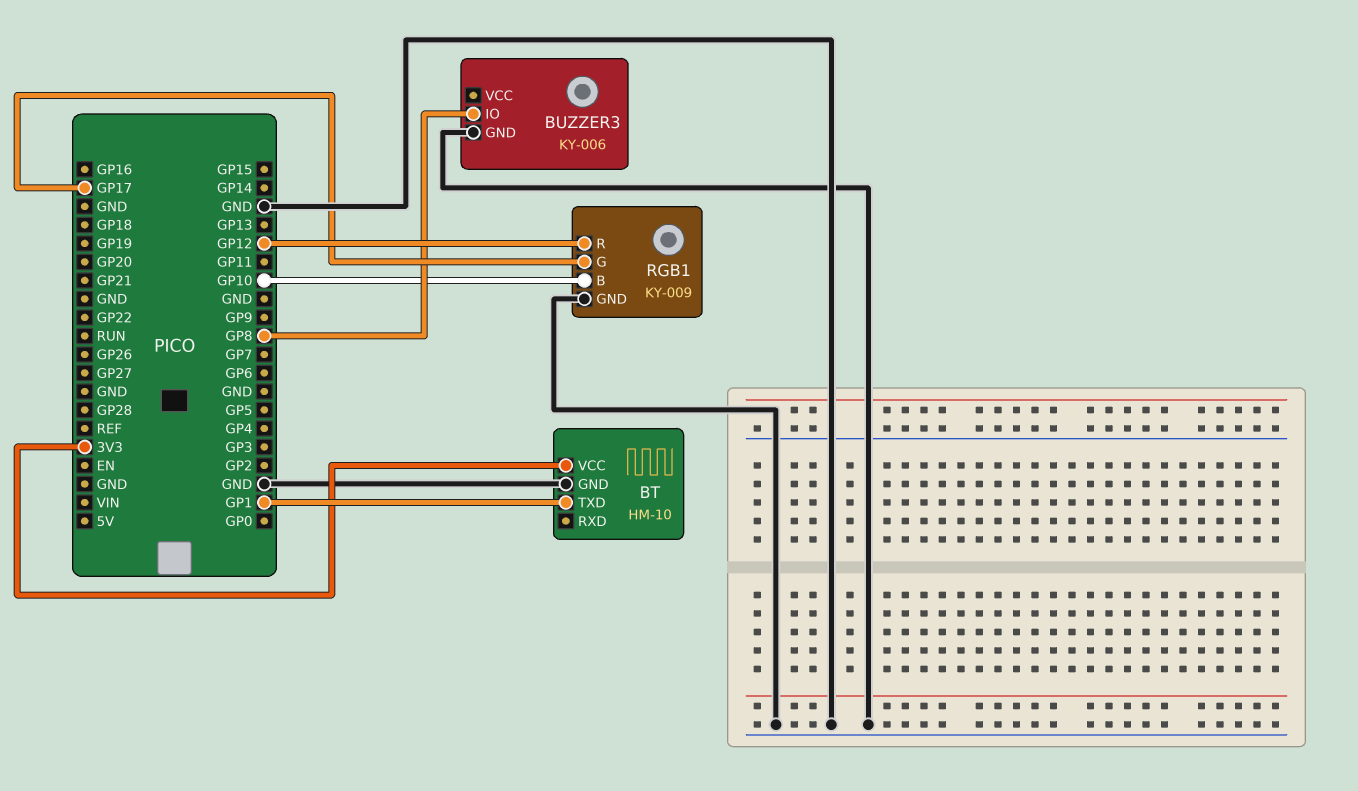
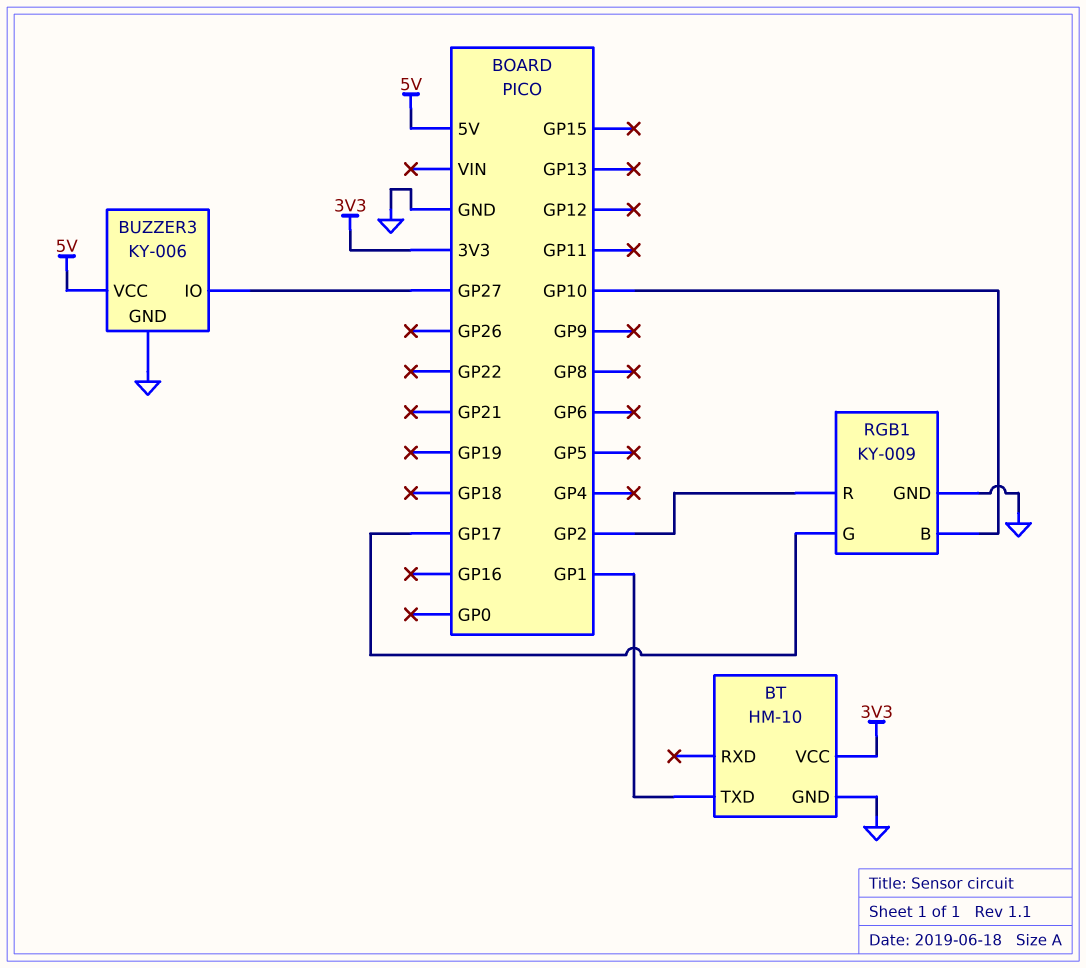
BUZZER3 pin IO: GP8 -> GP27
BUZZER3 pin VCC: none -> 5V
RGB1 pin R: GP12 -> GP2

